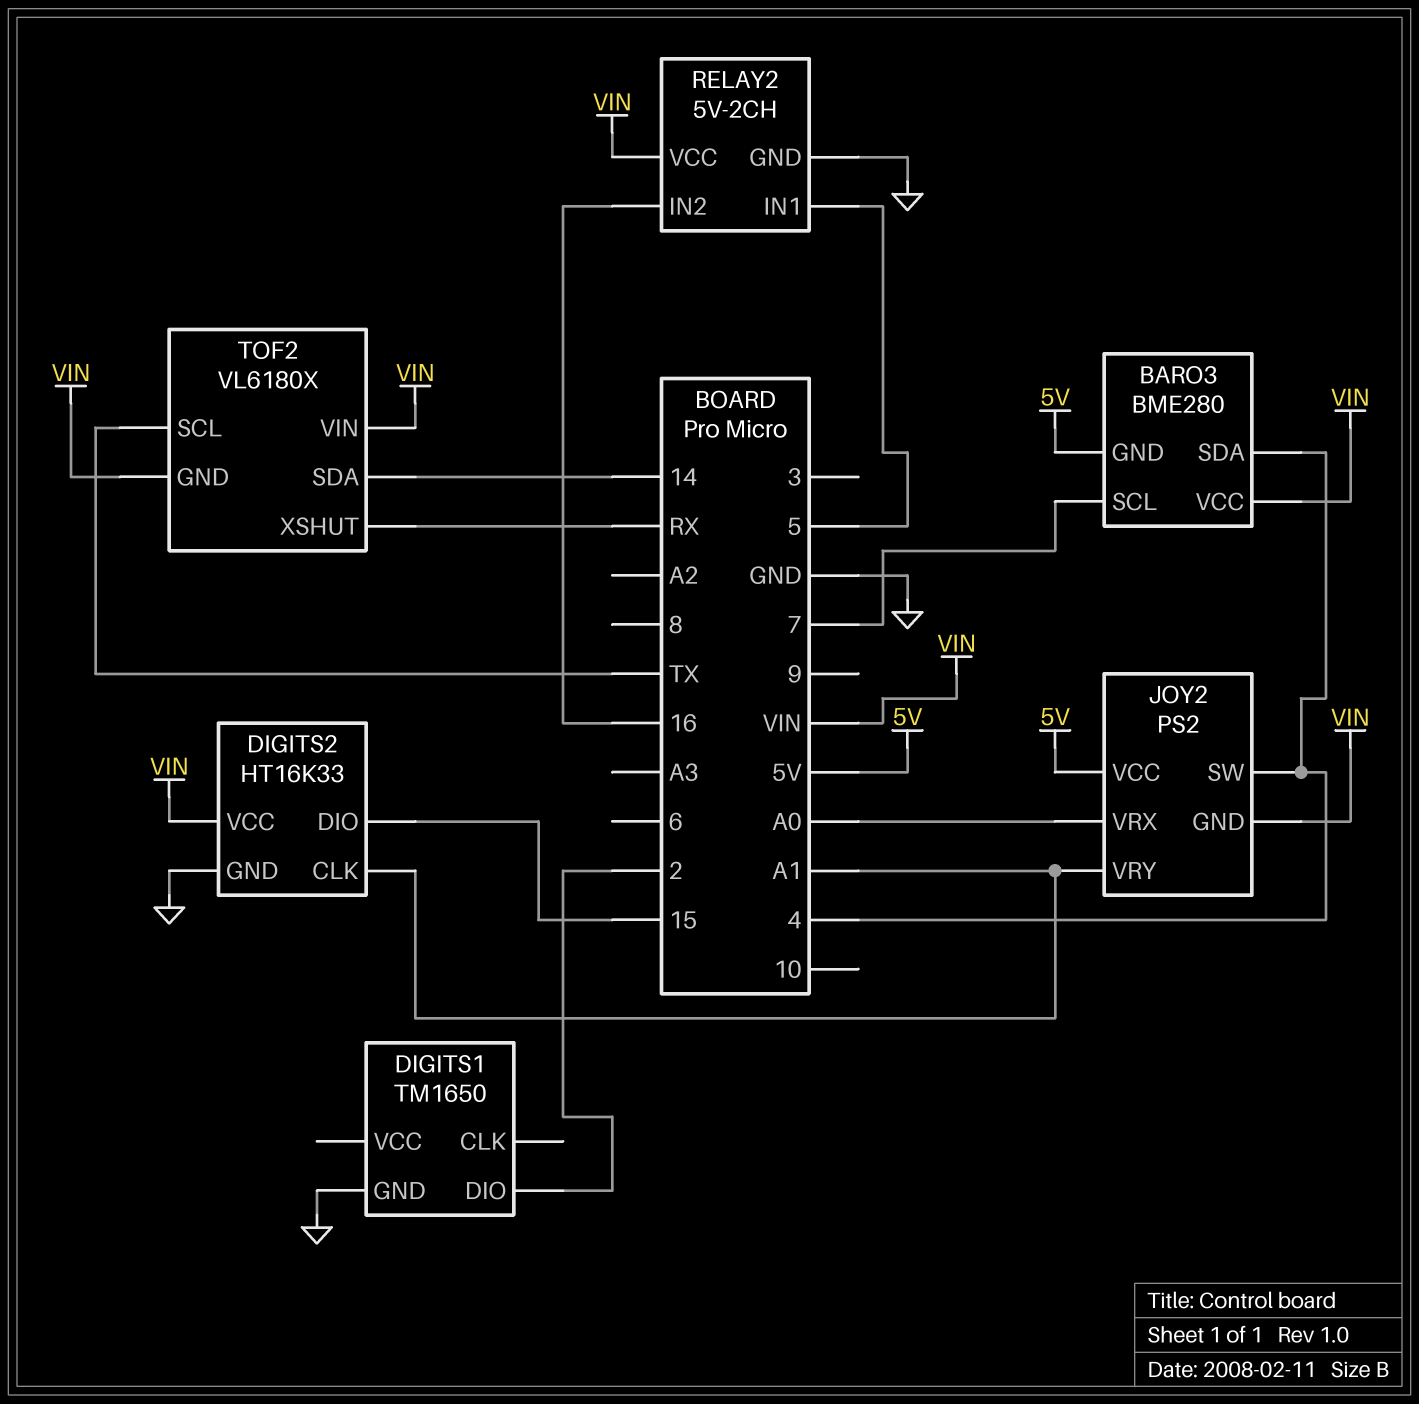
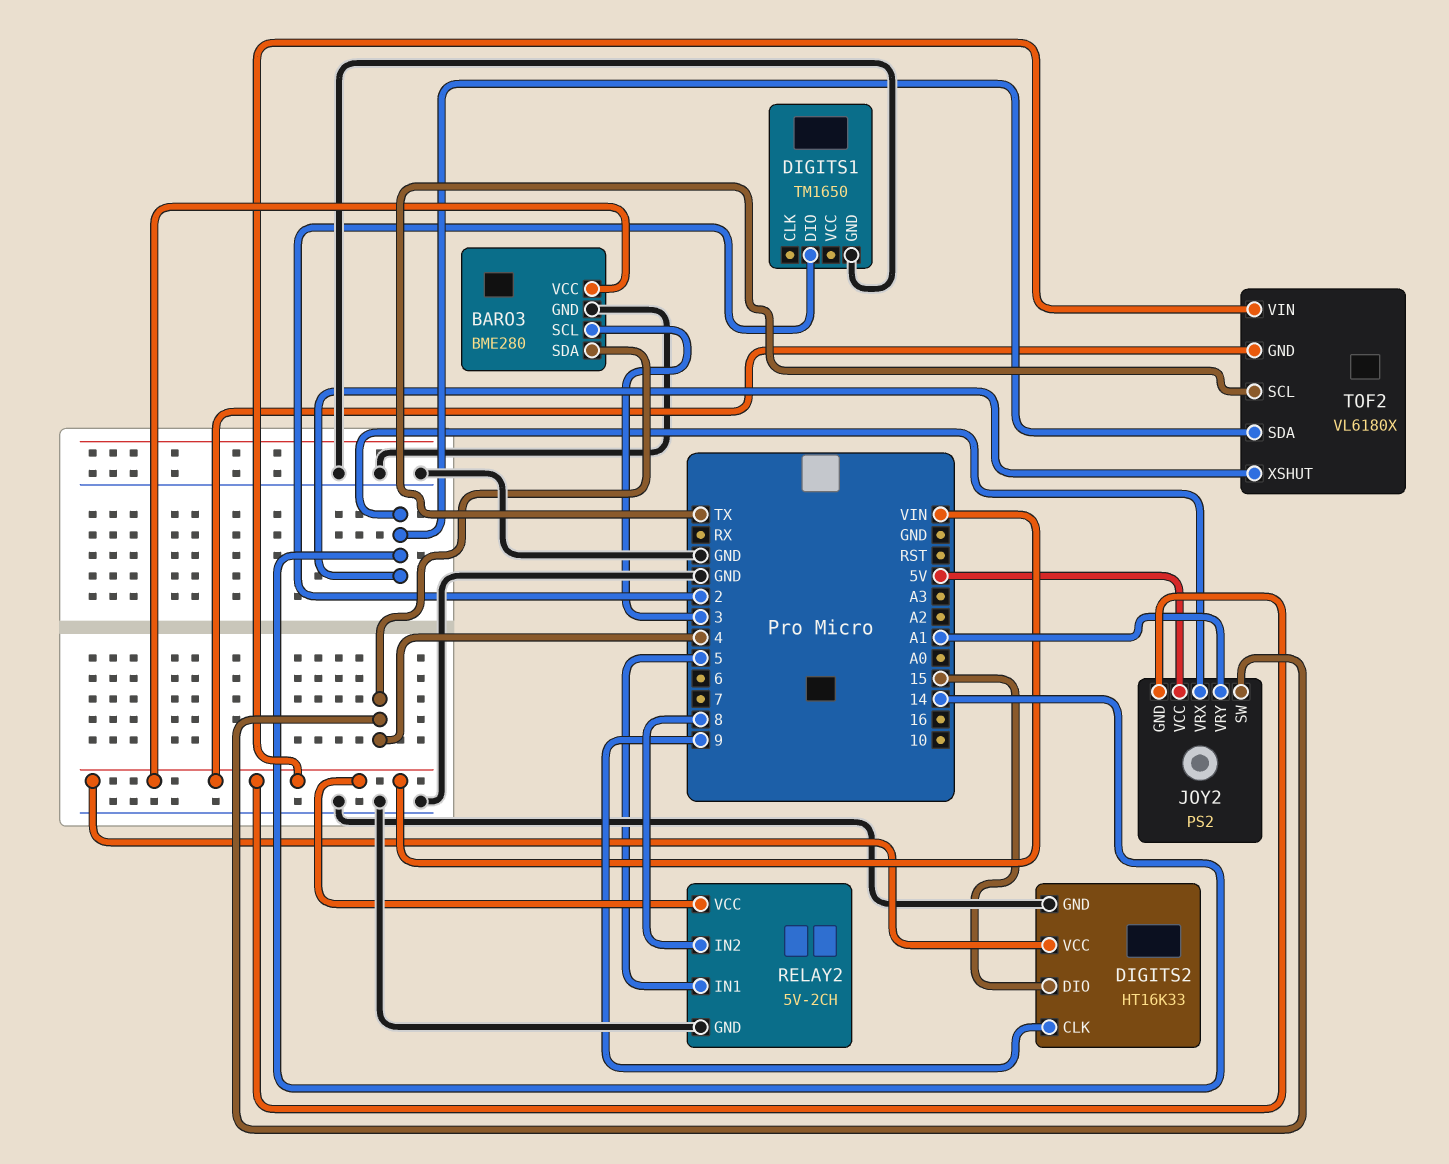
BARO3 pin GND: 5V -> GND
BARO3 pin SCL: 7 -> 3
DIGITS2 pin CLK: A1 -> 9
JOY2 pin VRX: A0 -> 14
RELAY2 pin IN2: 16 -> 8
TOF2 pin XSHUT: RX -> 14

